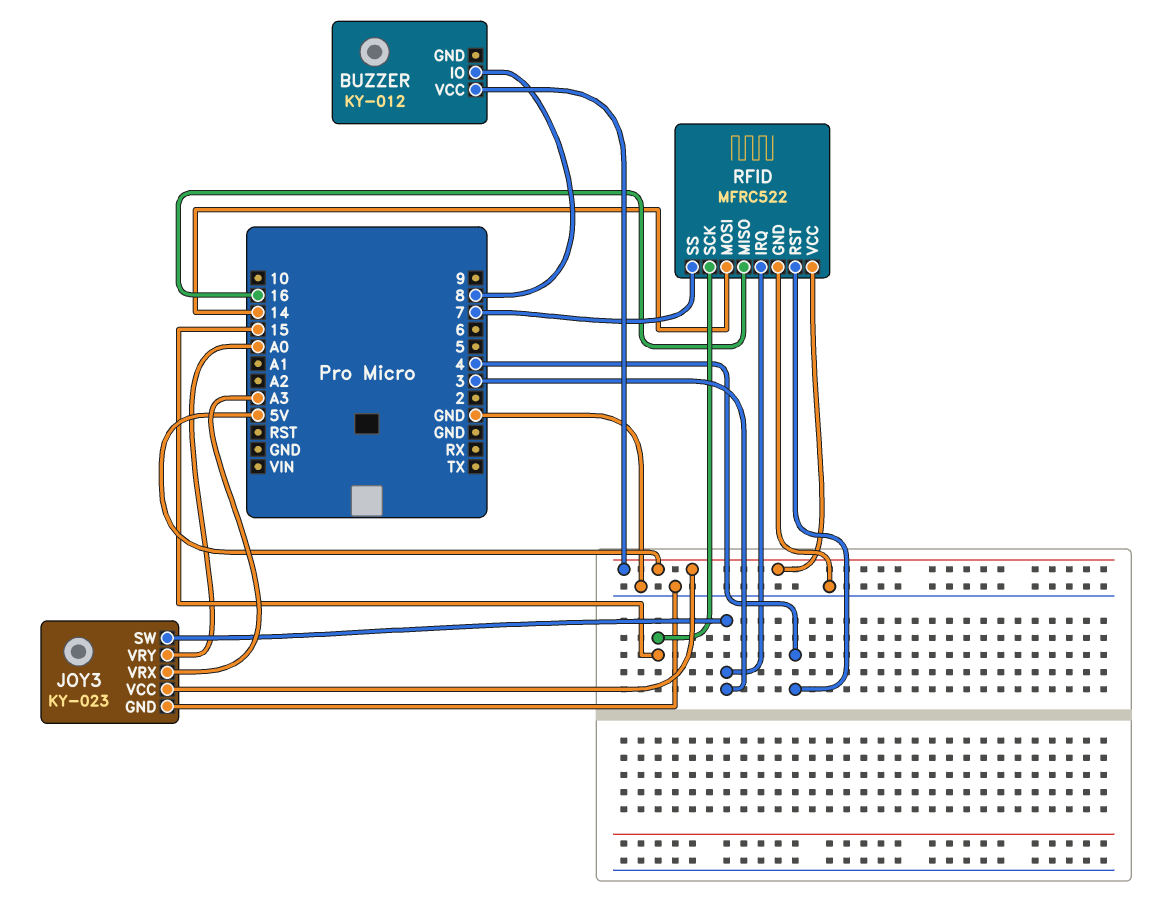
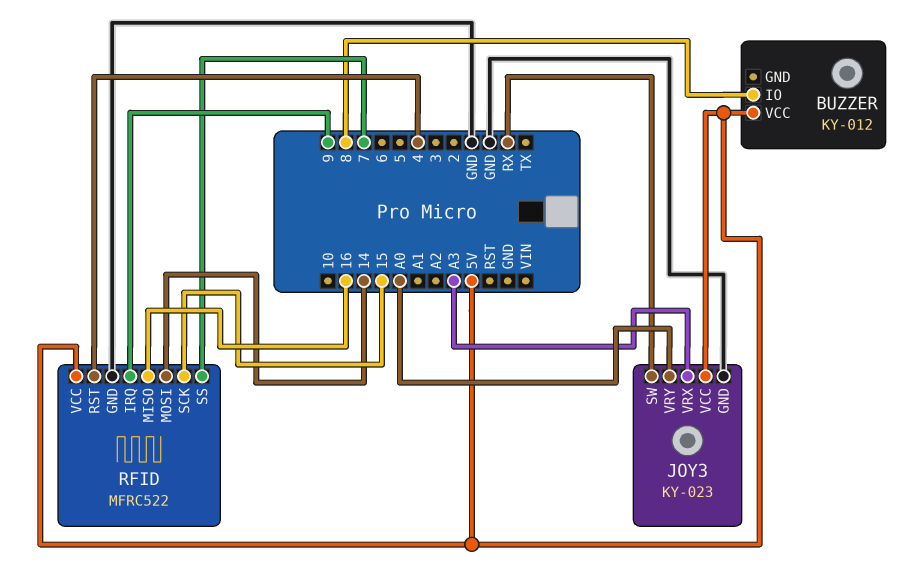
JOY3 pin SW: 3 -> RX
RFID pin IRQ: 3 -> 9

